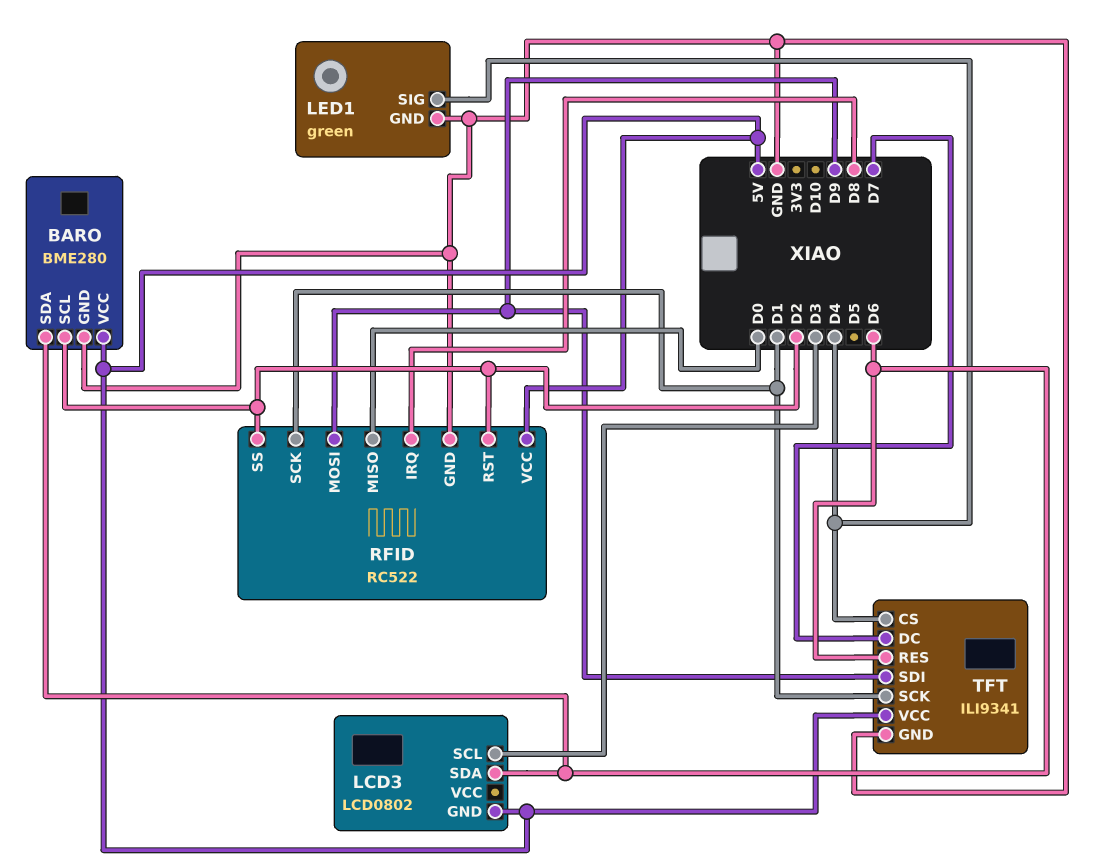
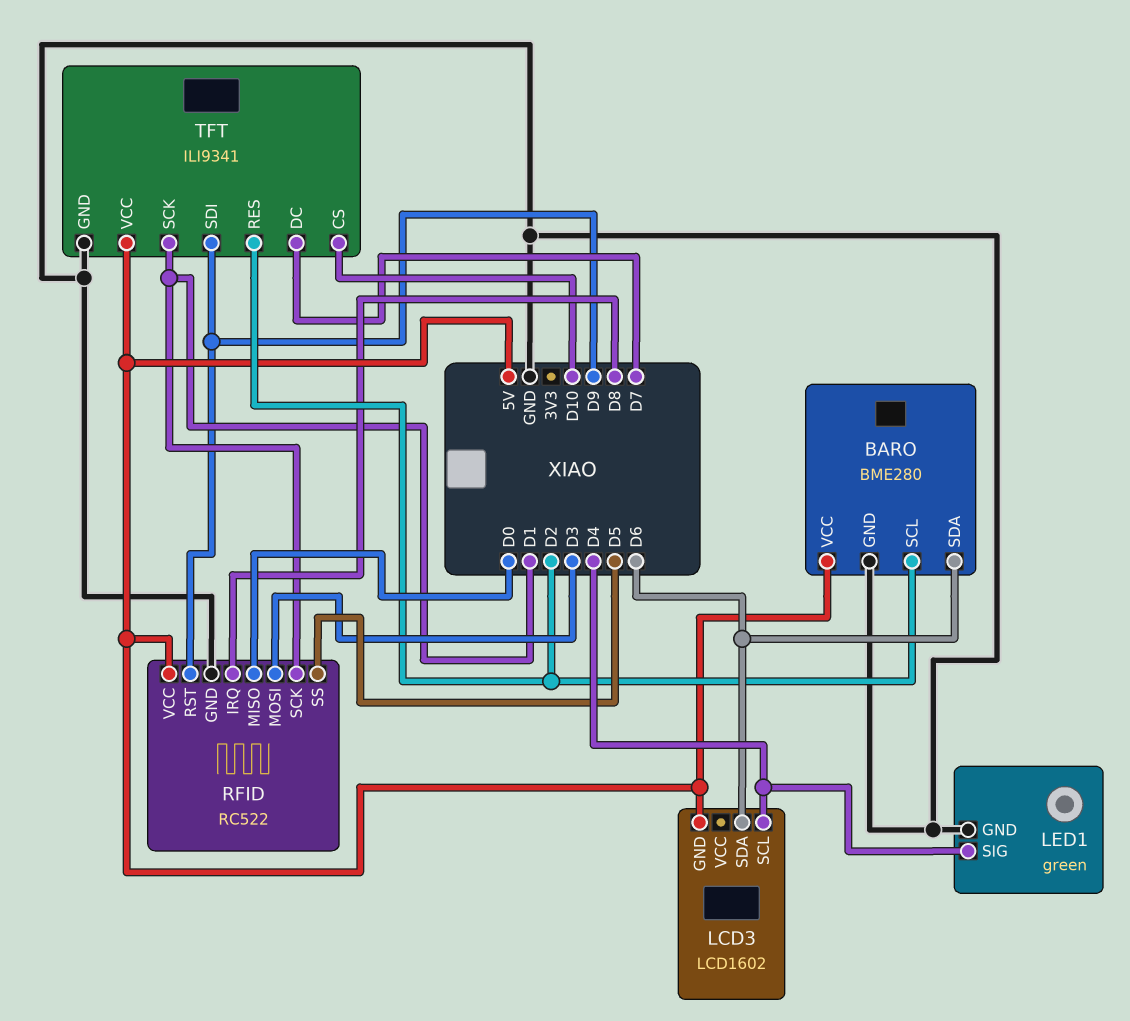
LCD3: LCD0802 -> LCD1602
LCD3 pin SCL: D3 -> D4
RFID pin MOSI: D9 -> D3
RFID pin RST: D2 -> D9
RFID pin SS: D2 -> D5
TFT pin CS: D4 -> D10
TFT pin RES: D6 -> D2

